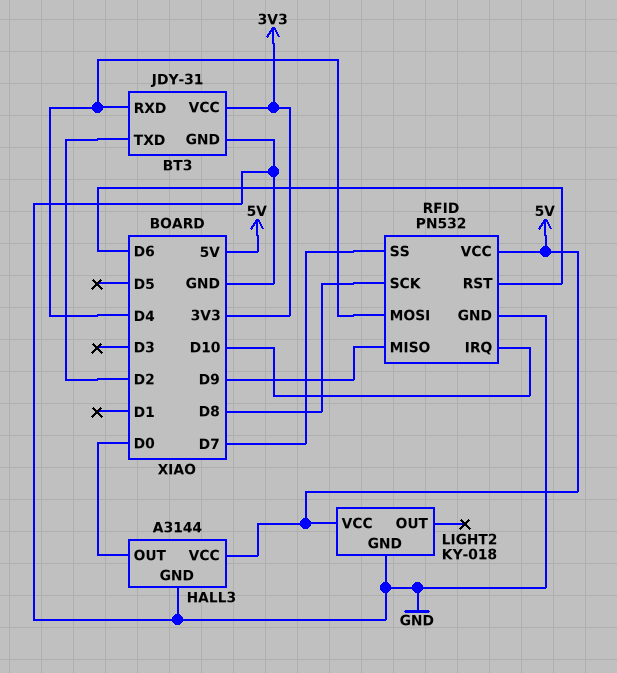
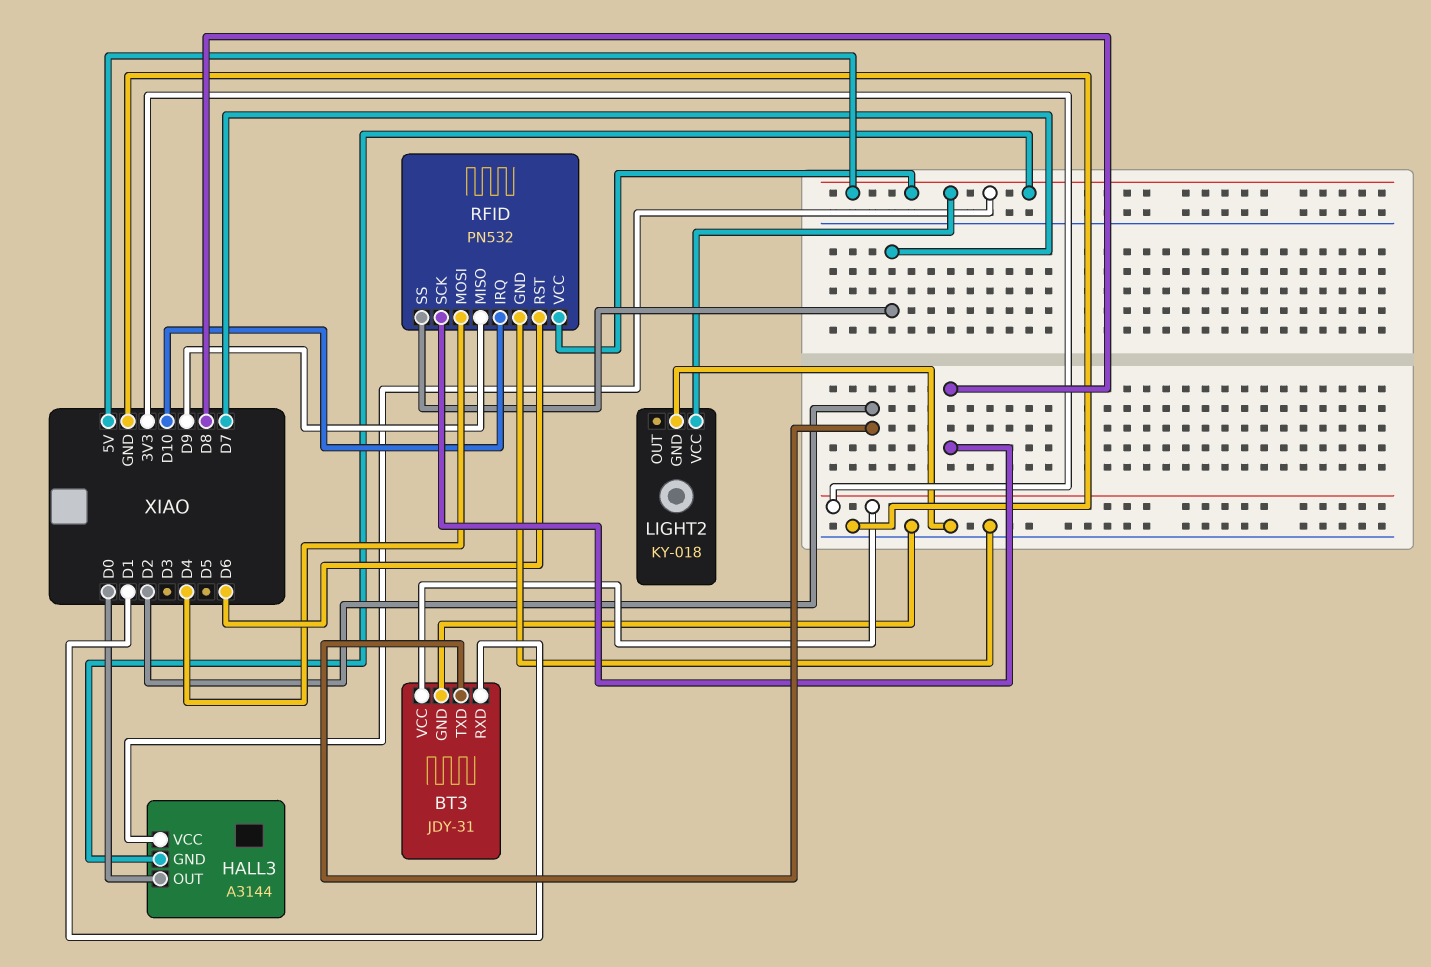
BT3 pin RXD: D4 -> D1
HALL3 pin GND: GND -> 5V

